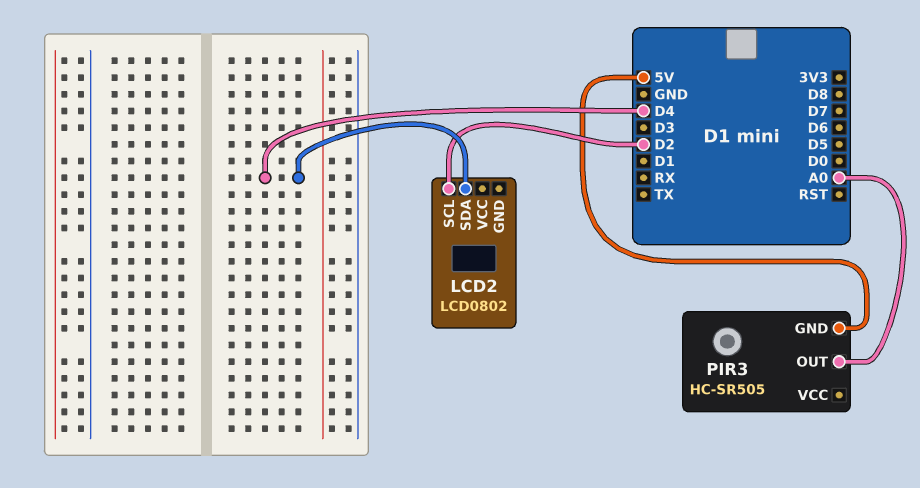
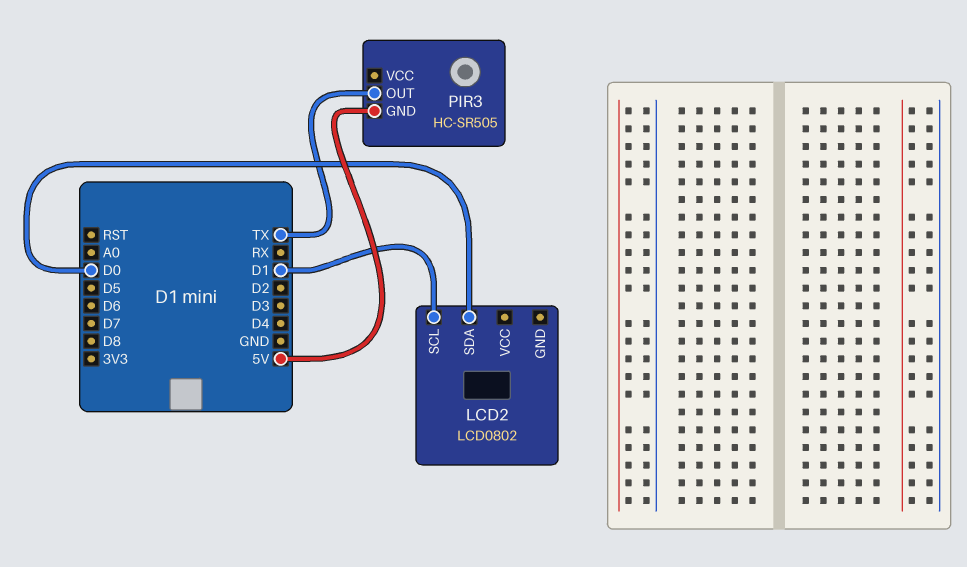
LCD2 pin SCL: D2 -> D1
LCD2 pin SDA: D4 -> D0
PIR3 pin OUT: A0 -> TX

